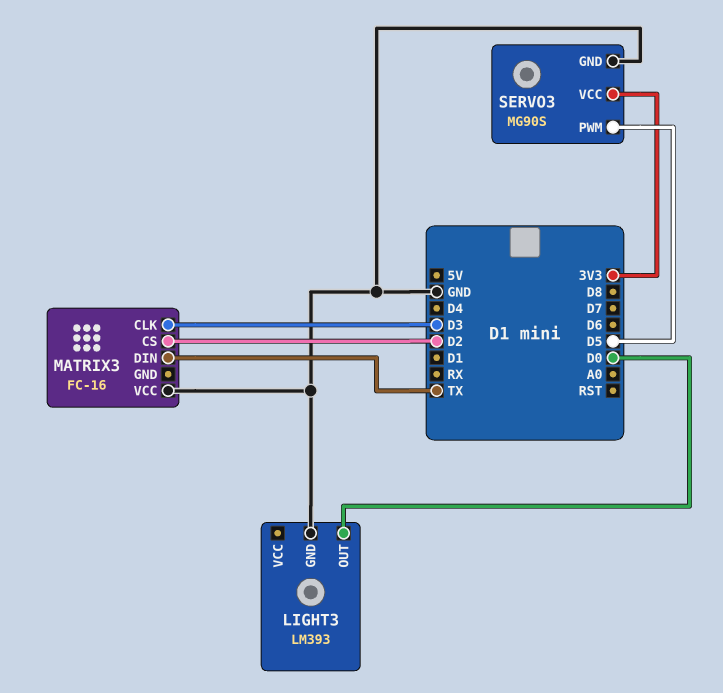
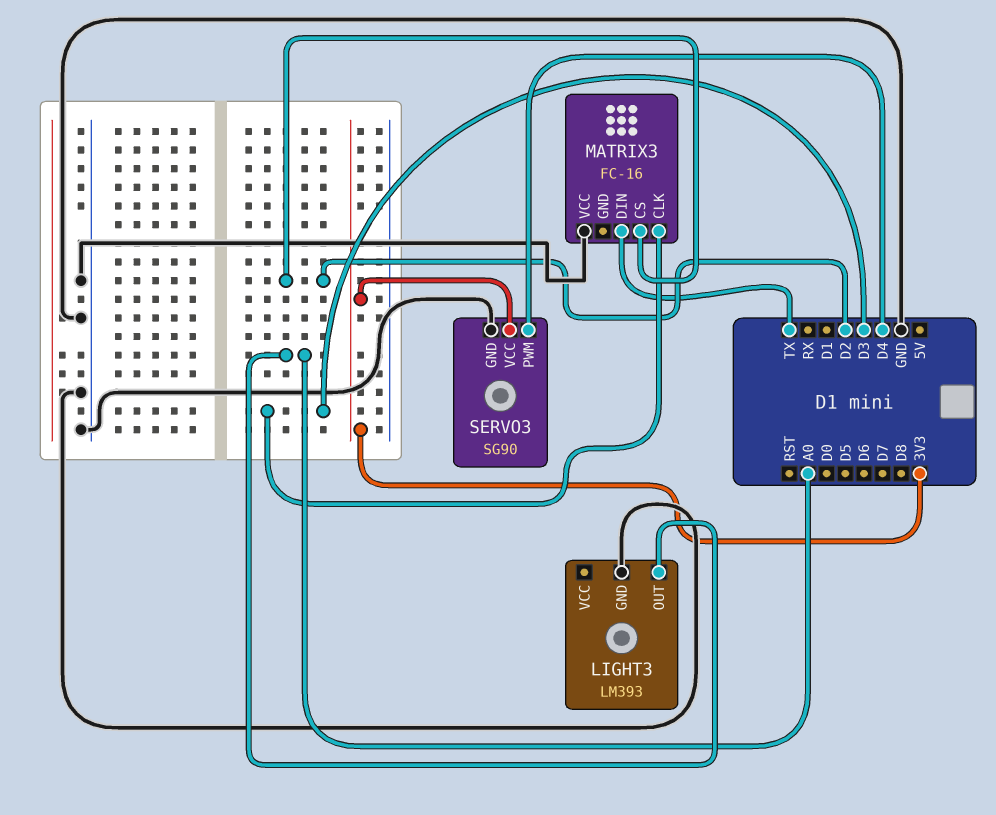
LIGHT3 pin OUT: D0 -> A0
SERVO3: MG90S -> SG90
SERVO3 pin PWM: D5 -> D4

